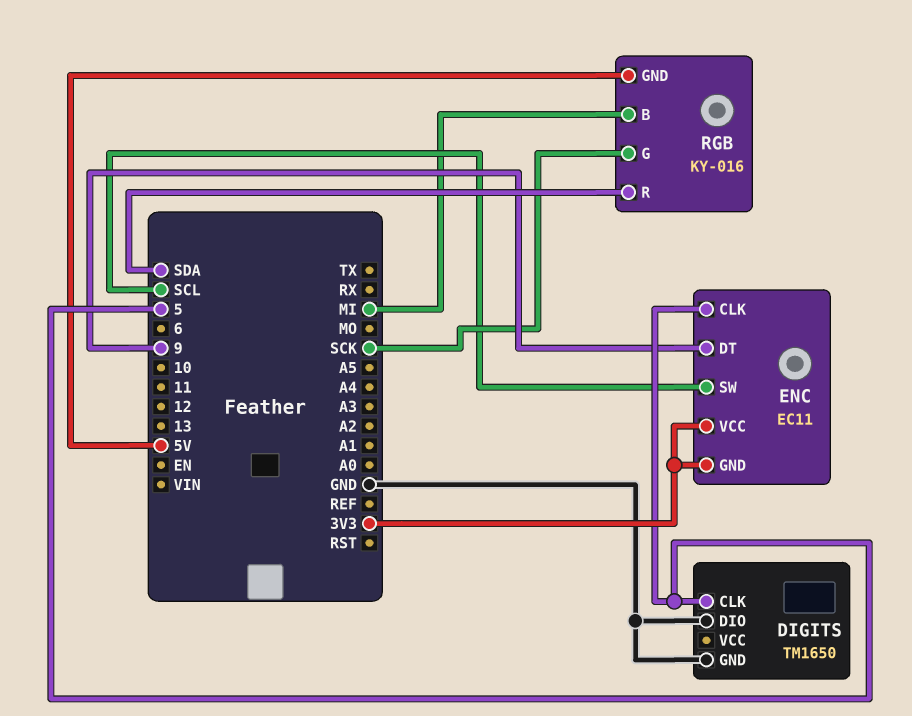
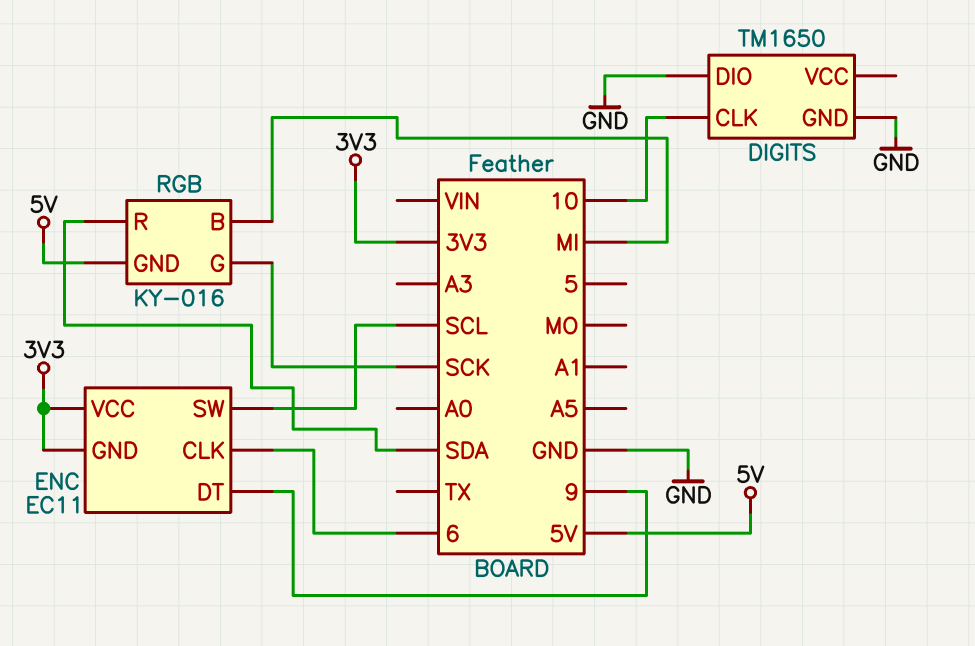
DIGITS pin CLK: 5 -> 10
ENC pin CLK: 5 -> 6

